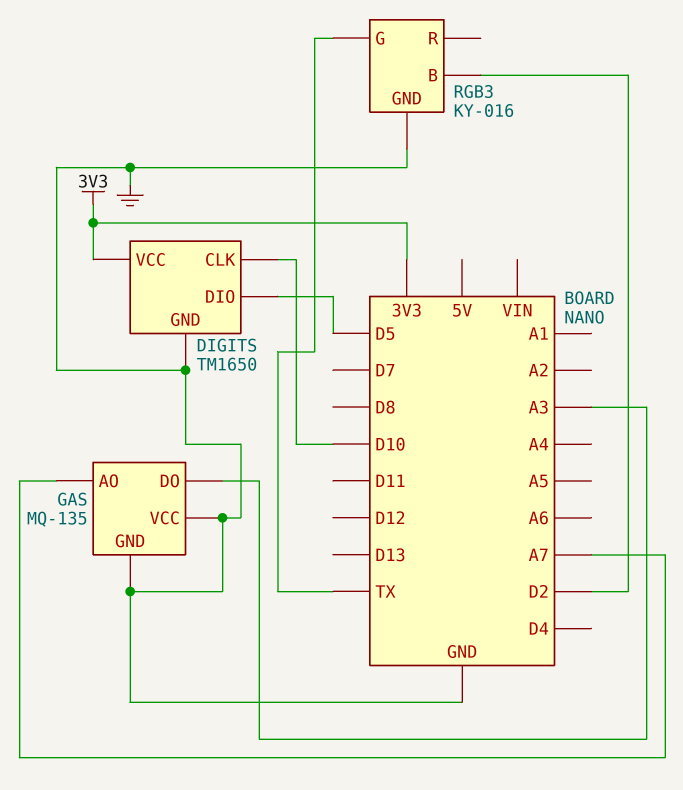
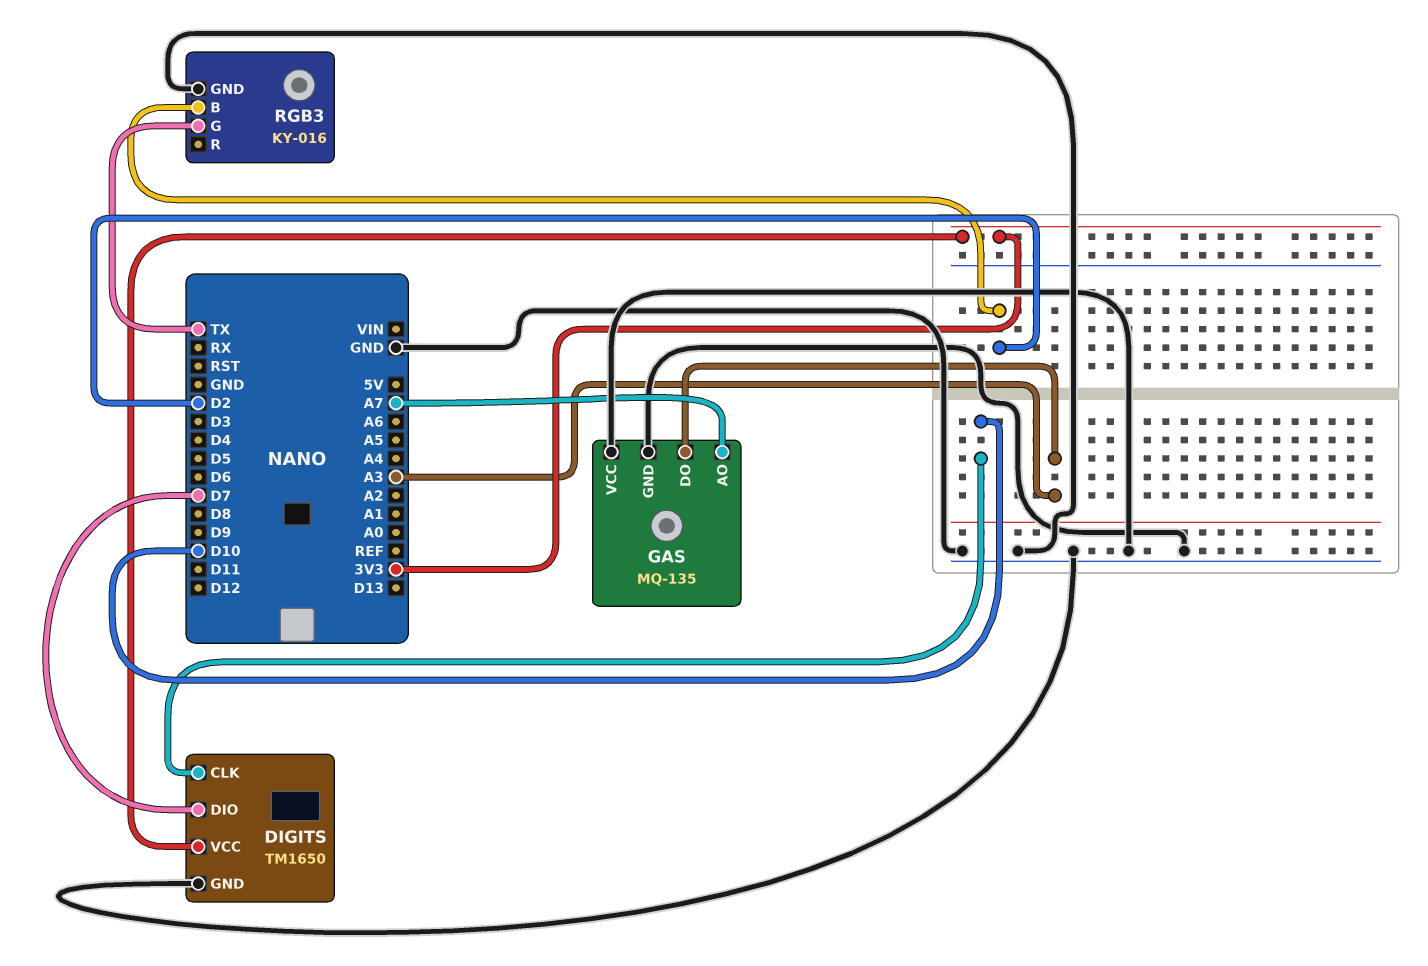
DIGITS pin DIO: D5 -> D7

